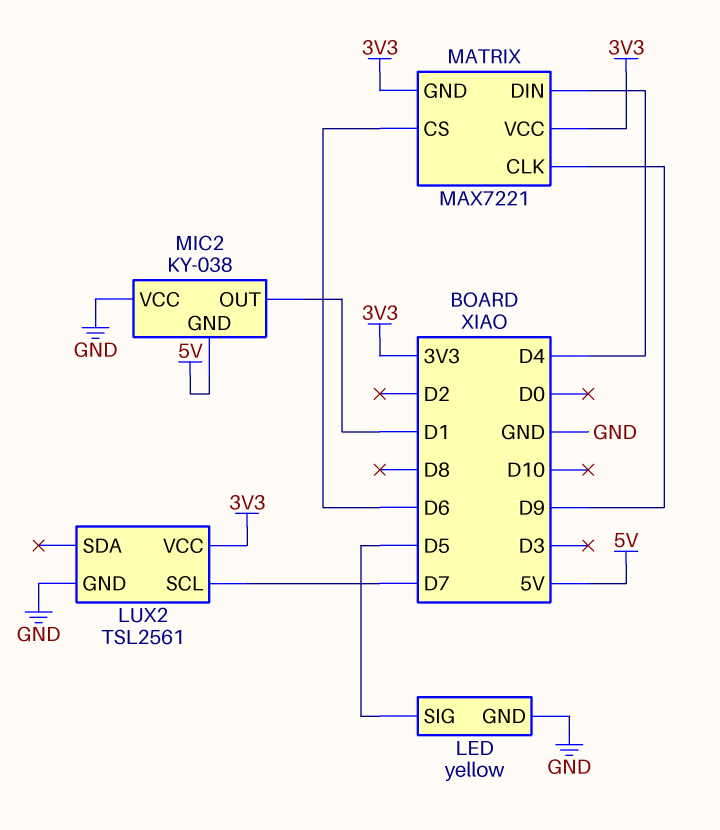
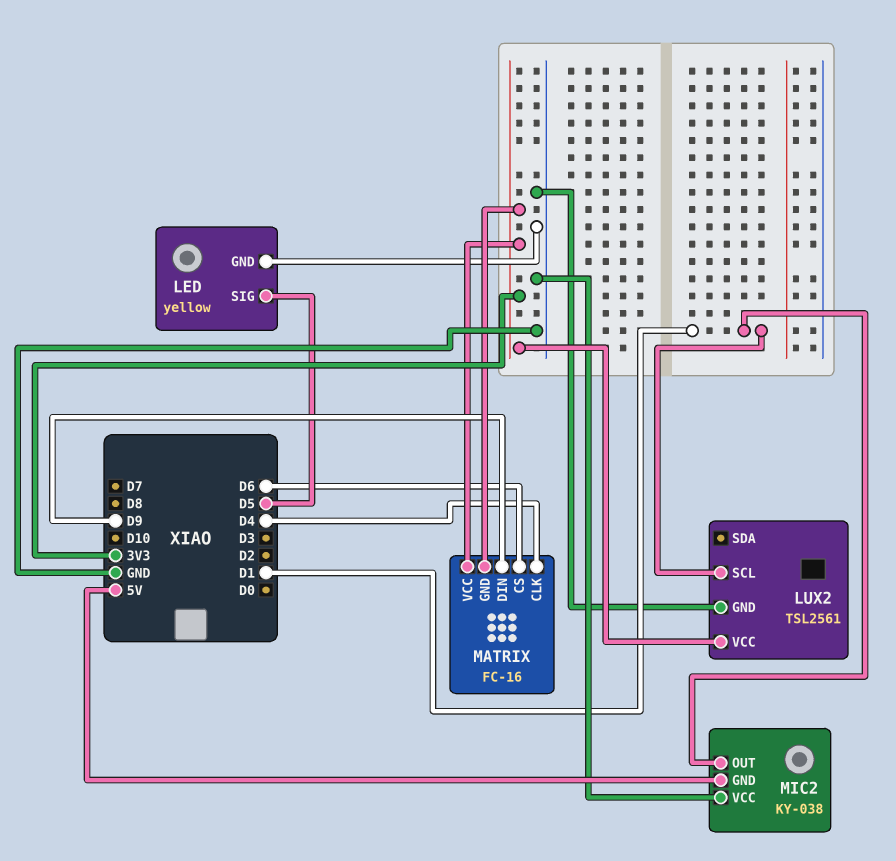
LUX2 pin SCL: D7 -> D1
MATRIX: MAX7221 -> FC-16
MATRIX pin CLK: D9 -> D4
MATRIX pin DIN: D4 -> D9

